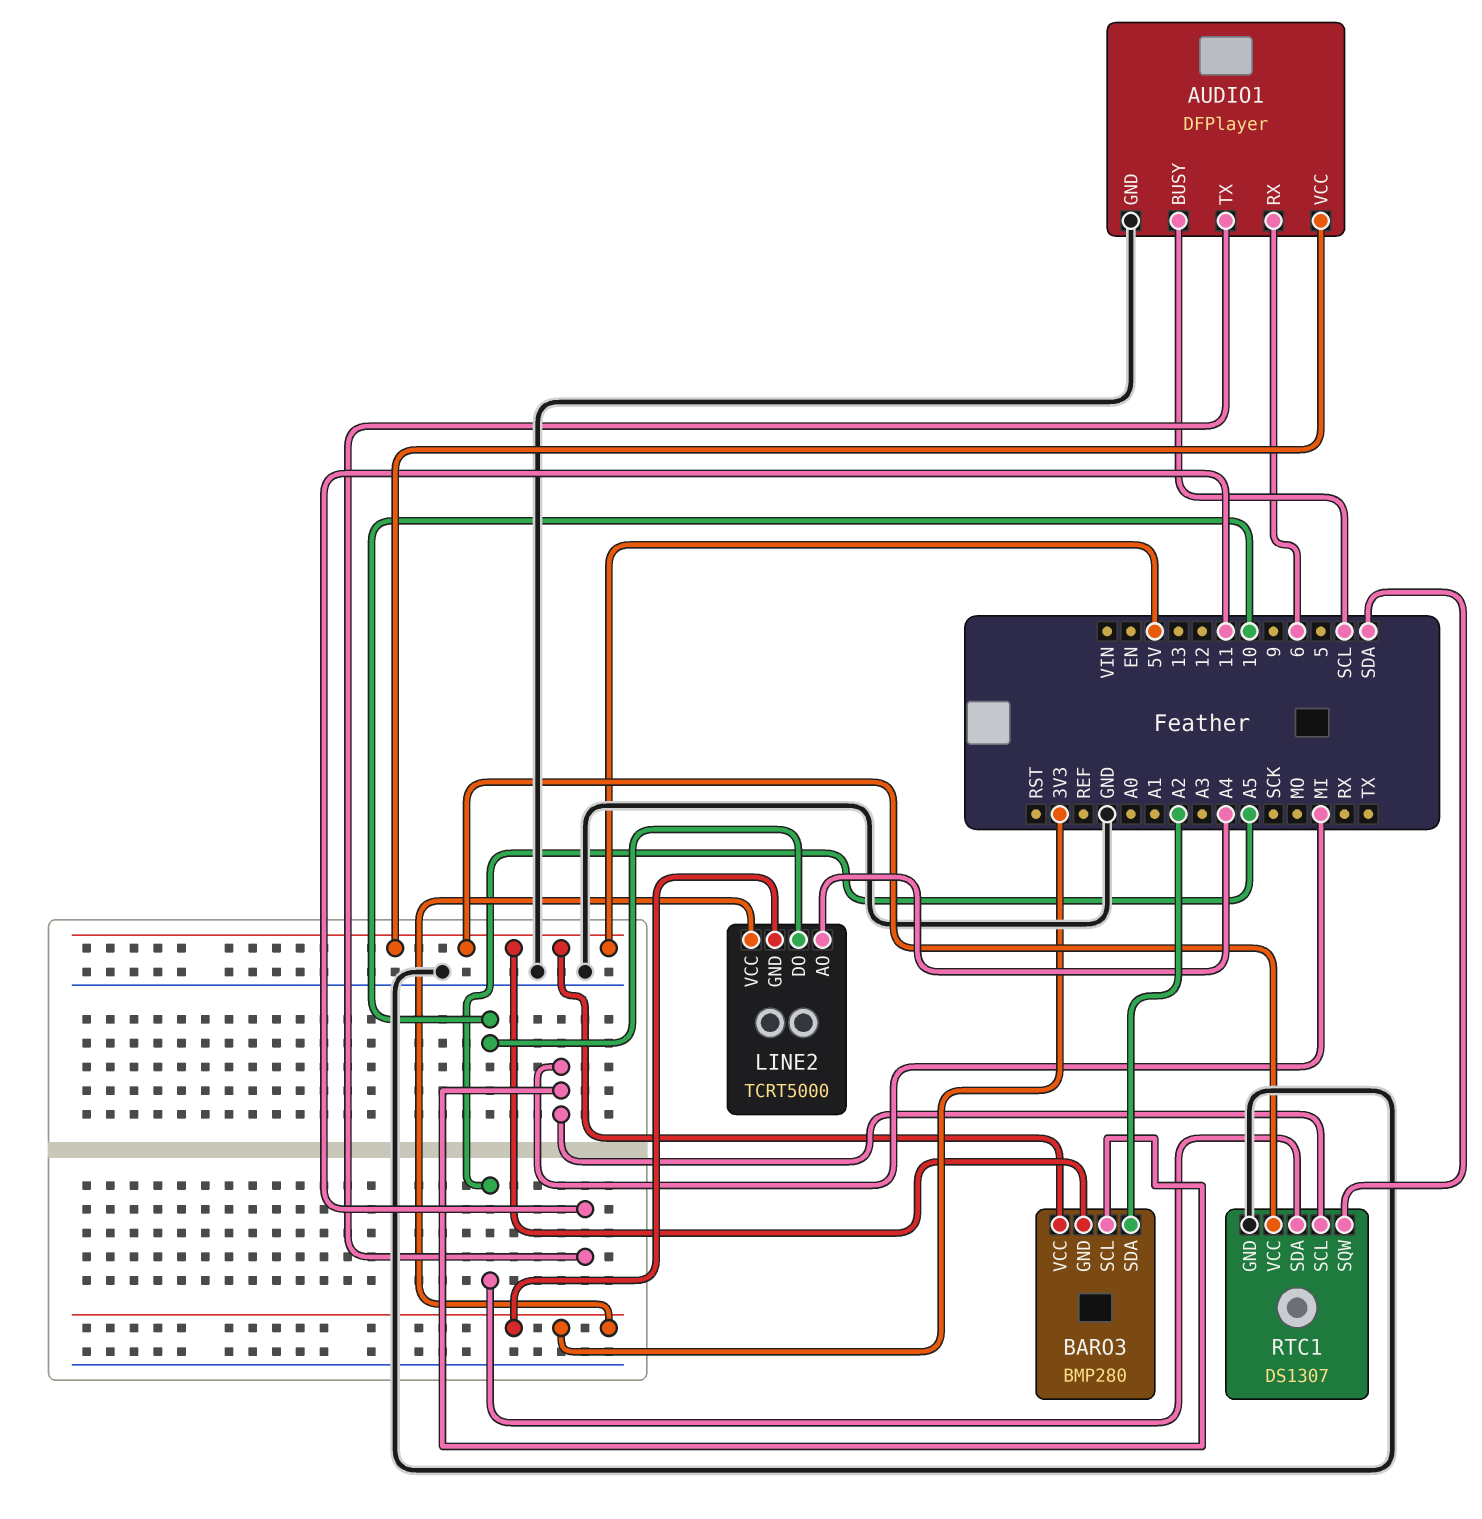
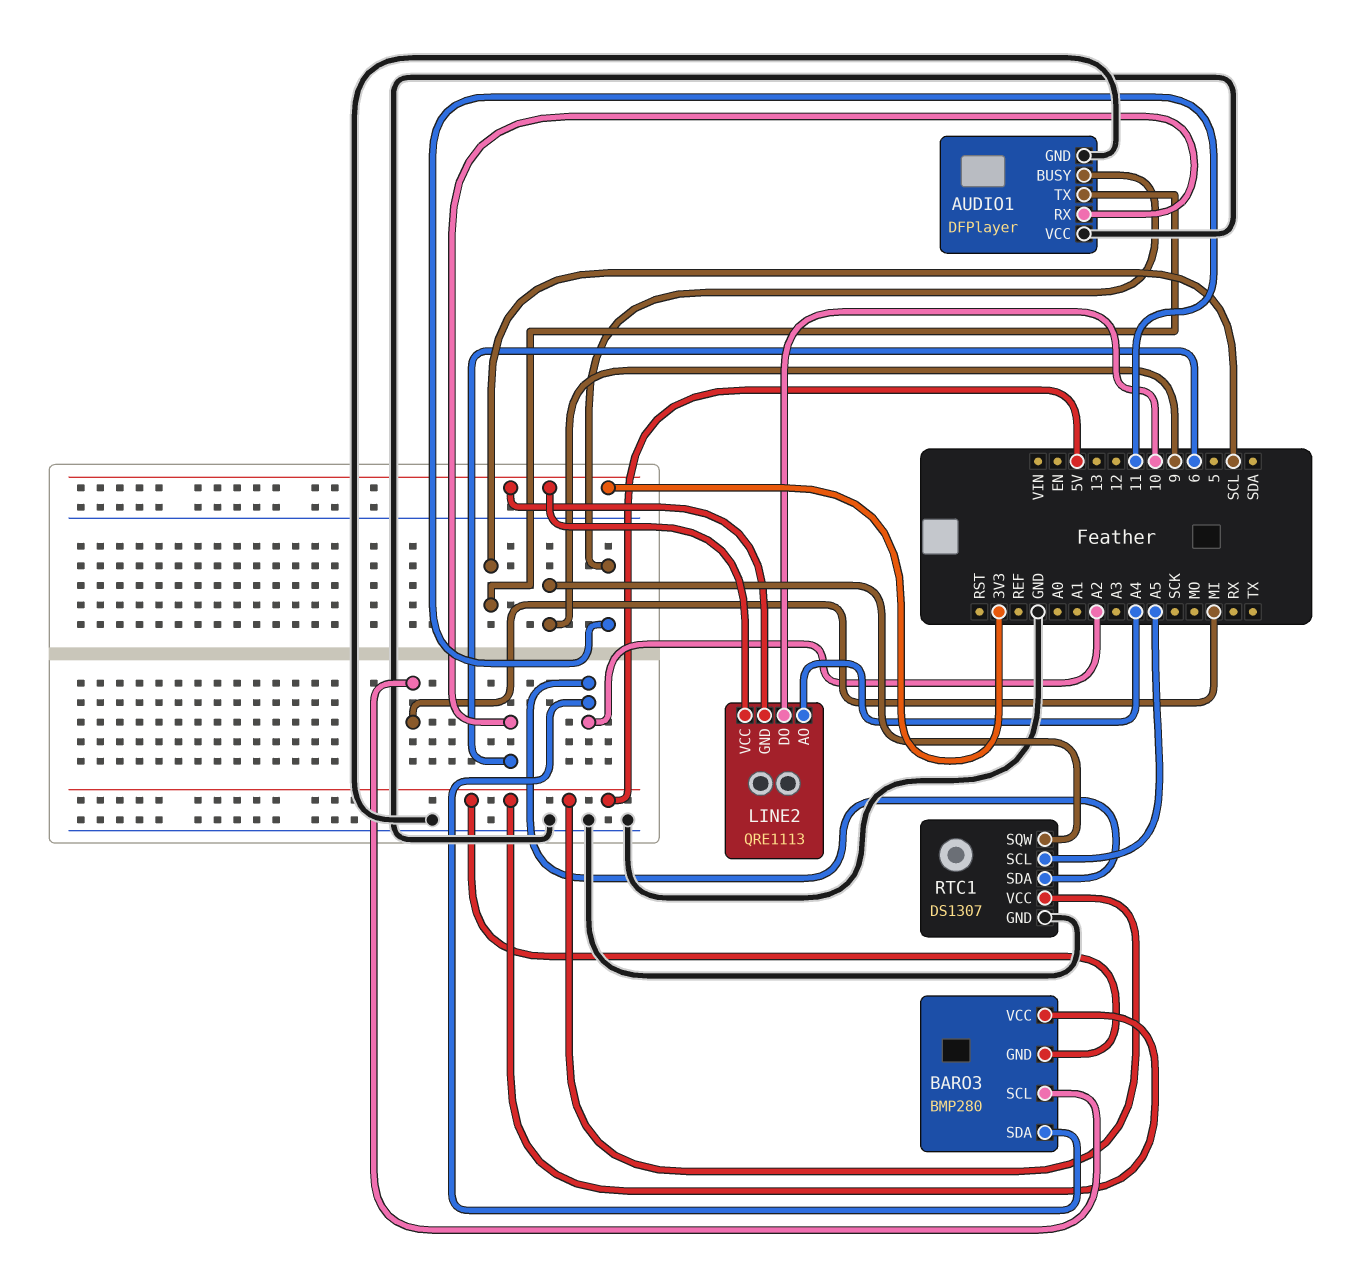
AUDIO1 pin BUSY: SCL -> 11
AUDIO1 pin TX: 11 -> SCL
AUDIO1 pin VCC: 5V -> GND
LINE2: TCRT5000 -> QRE1113
RTC1 pin SCL: MI -> A5
RTC1 pin SDA: A5 -> A2
RTC1 pin SQW: SDA -> 9

